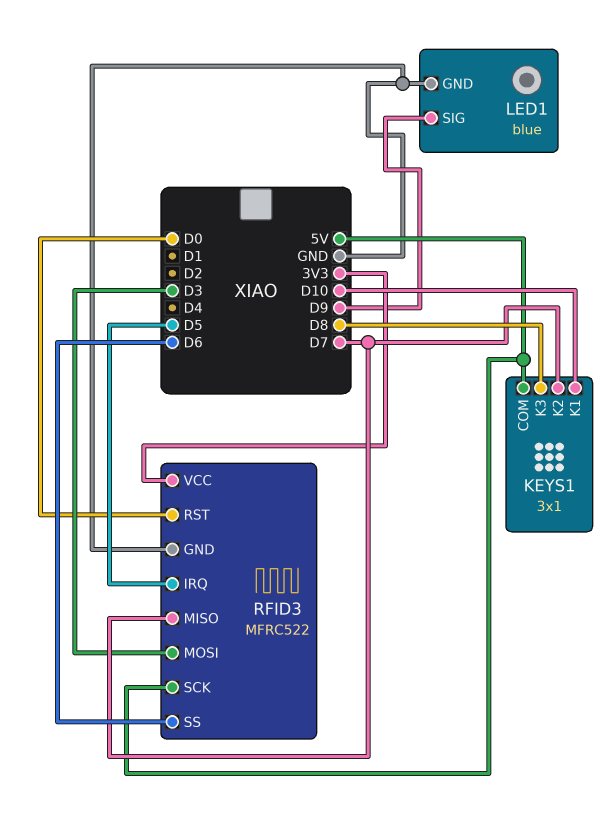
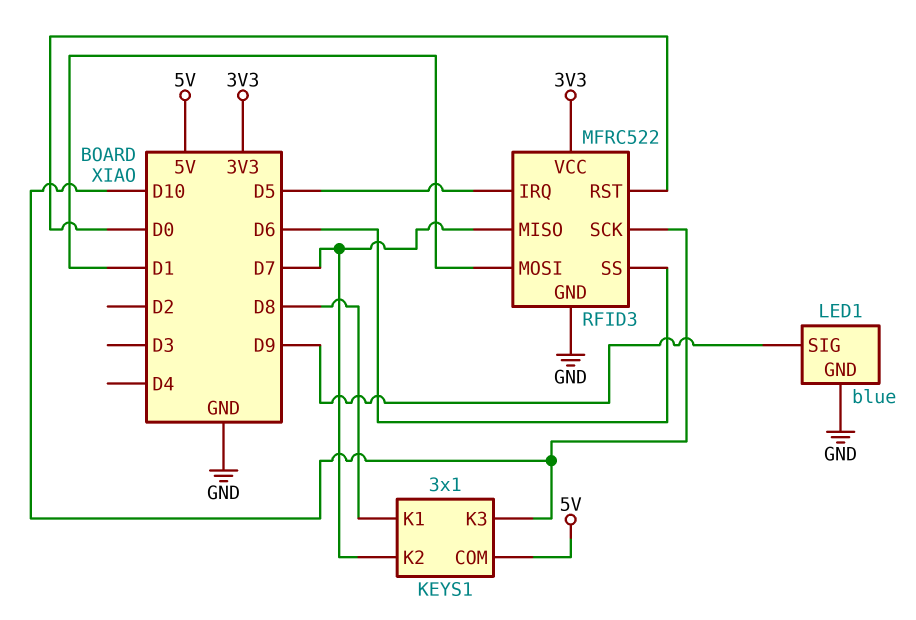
KEYS1 pin K1: D10 -> D8
KEYS1 pin K3: D8 -> D10
RFID3 pin MOSI: D3 -> D1
RFID3 pin SCK: 5V -> D10

